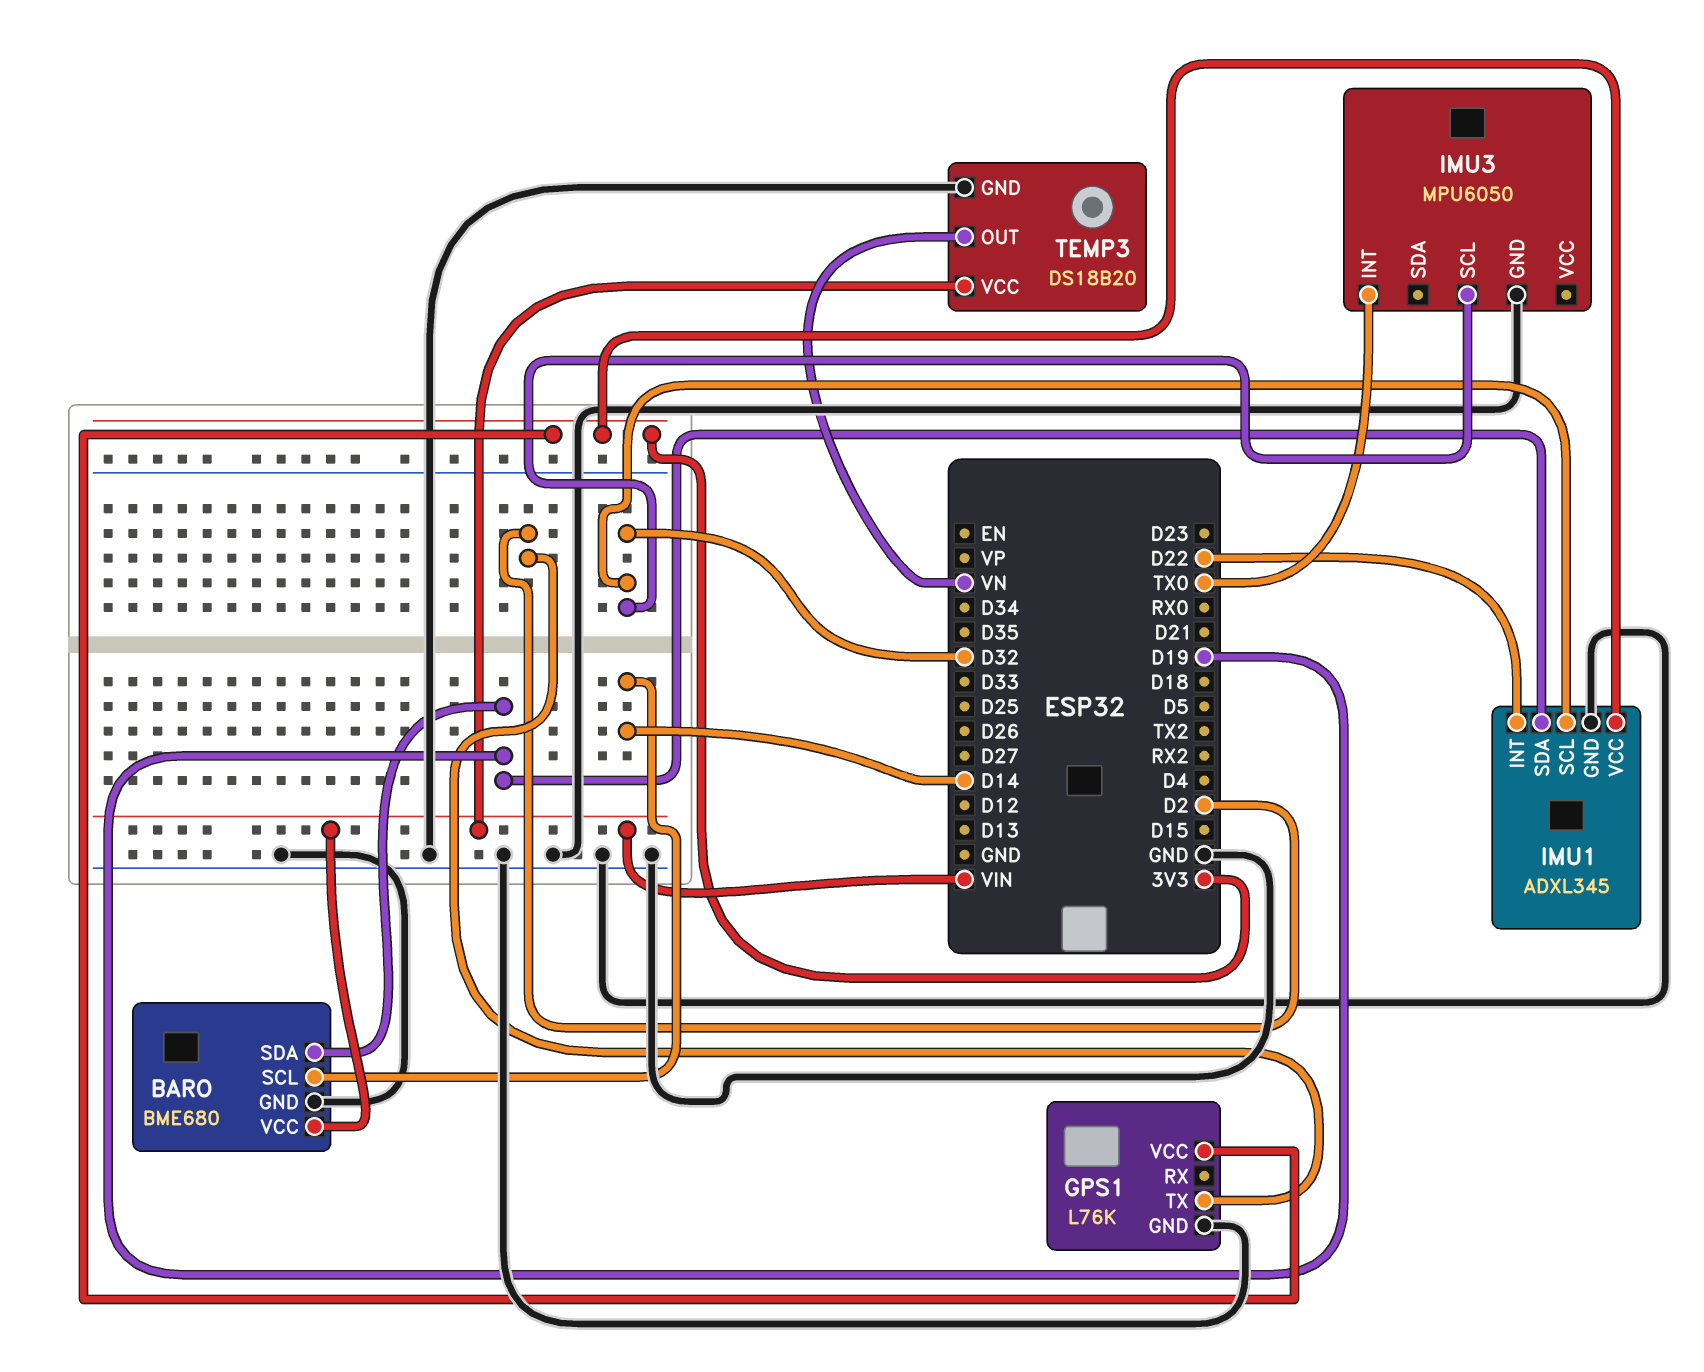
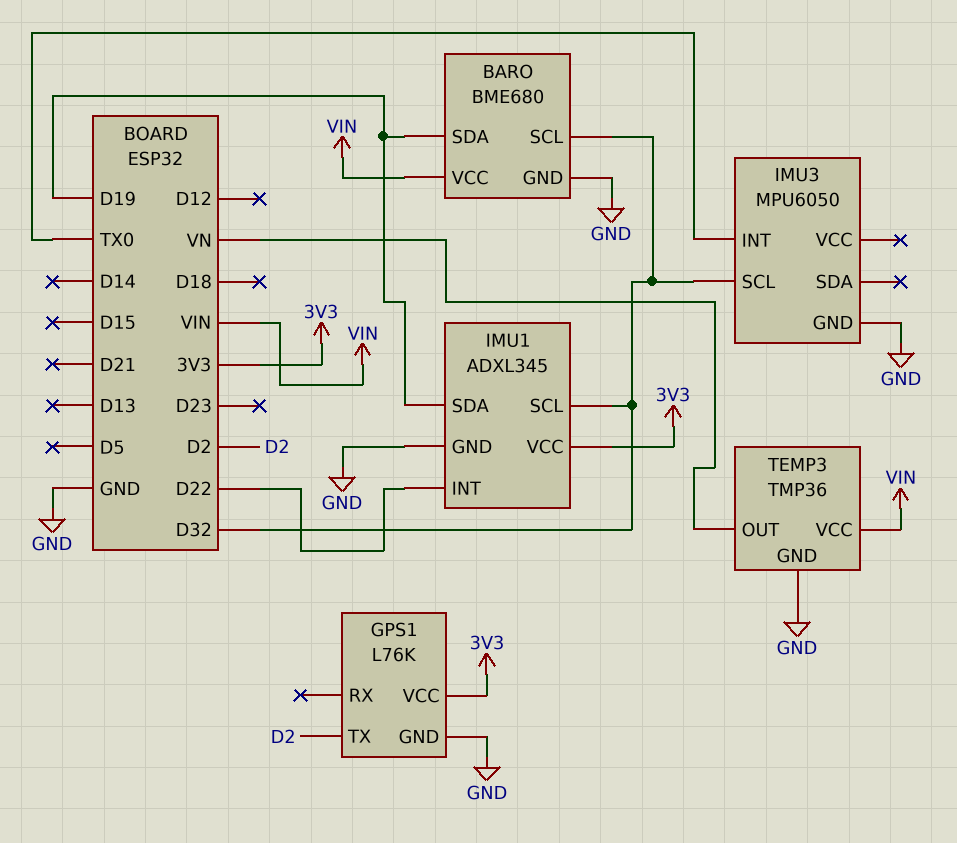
BARO pin SCL: D14 -> D32
TEMP3: DS18B20 -> TMP36

